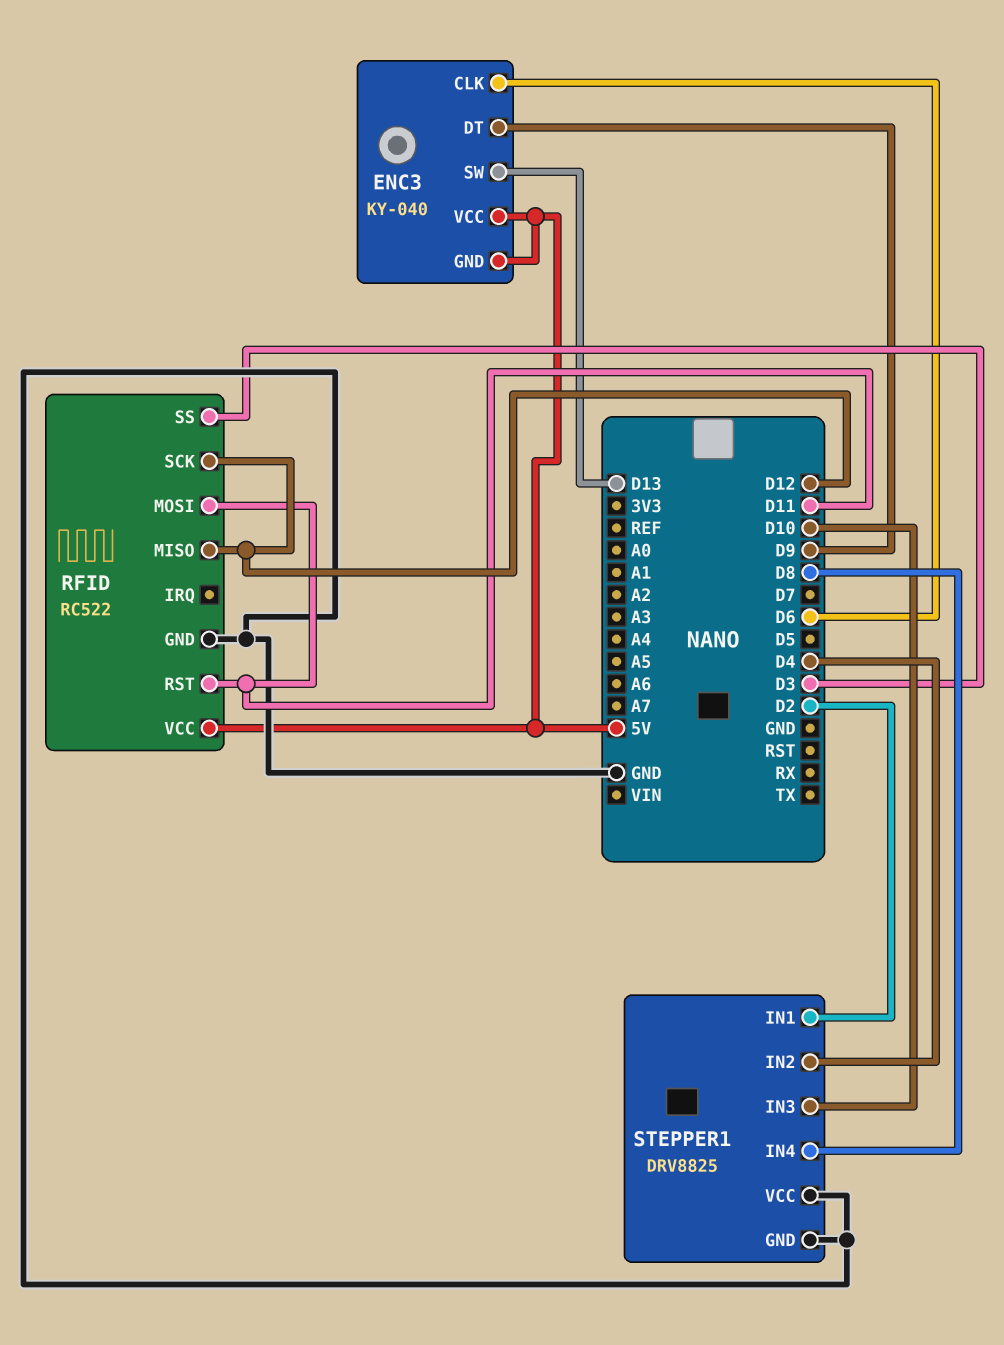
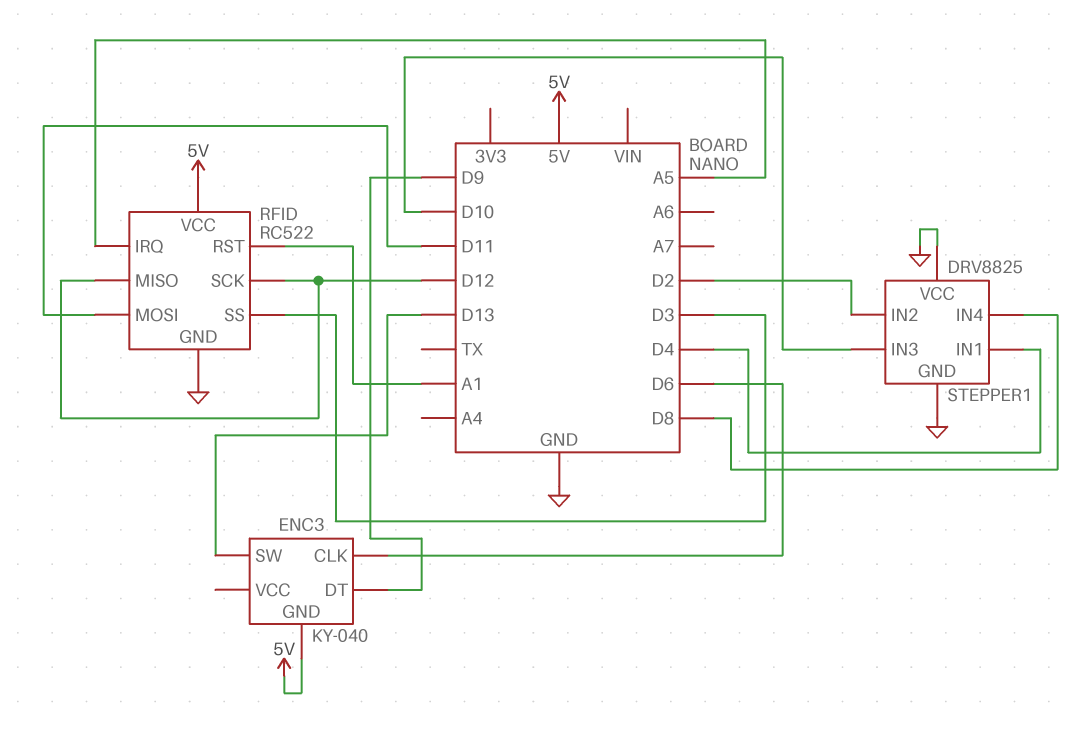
ENC3 pin VCC: 5V -> none
RFID pin IRQ: none -> A5
RFID pin RST: D11 -> A1
STEPPER1 pin IN1: D2 -> D4
STEPPER1 pin IN2: D4 -> D2

